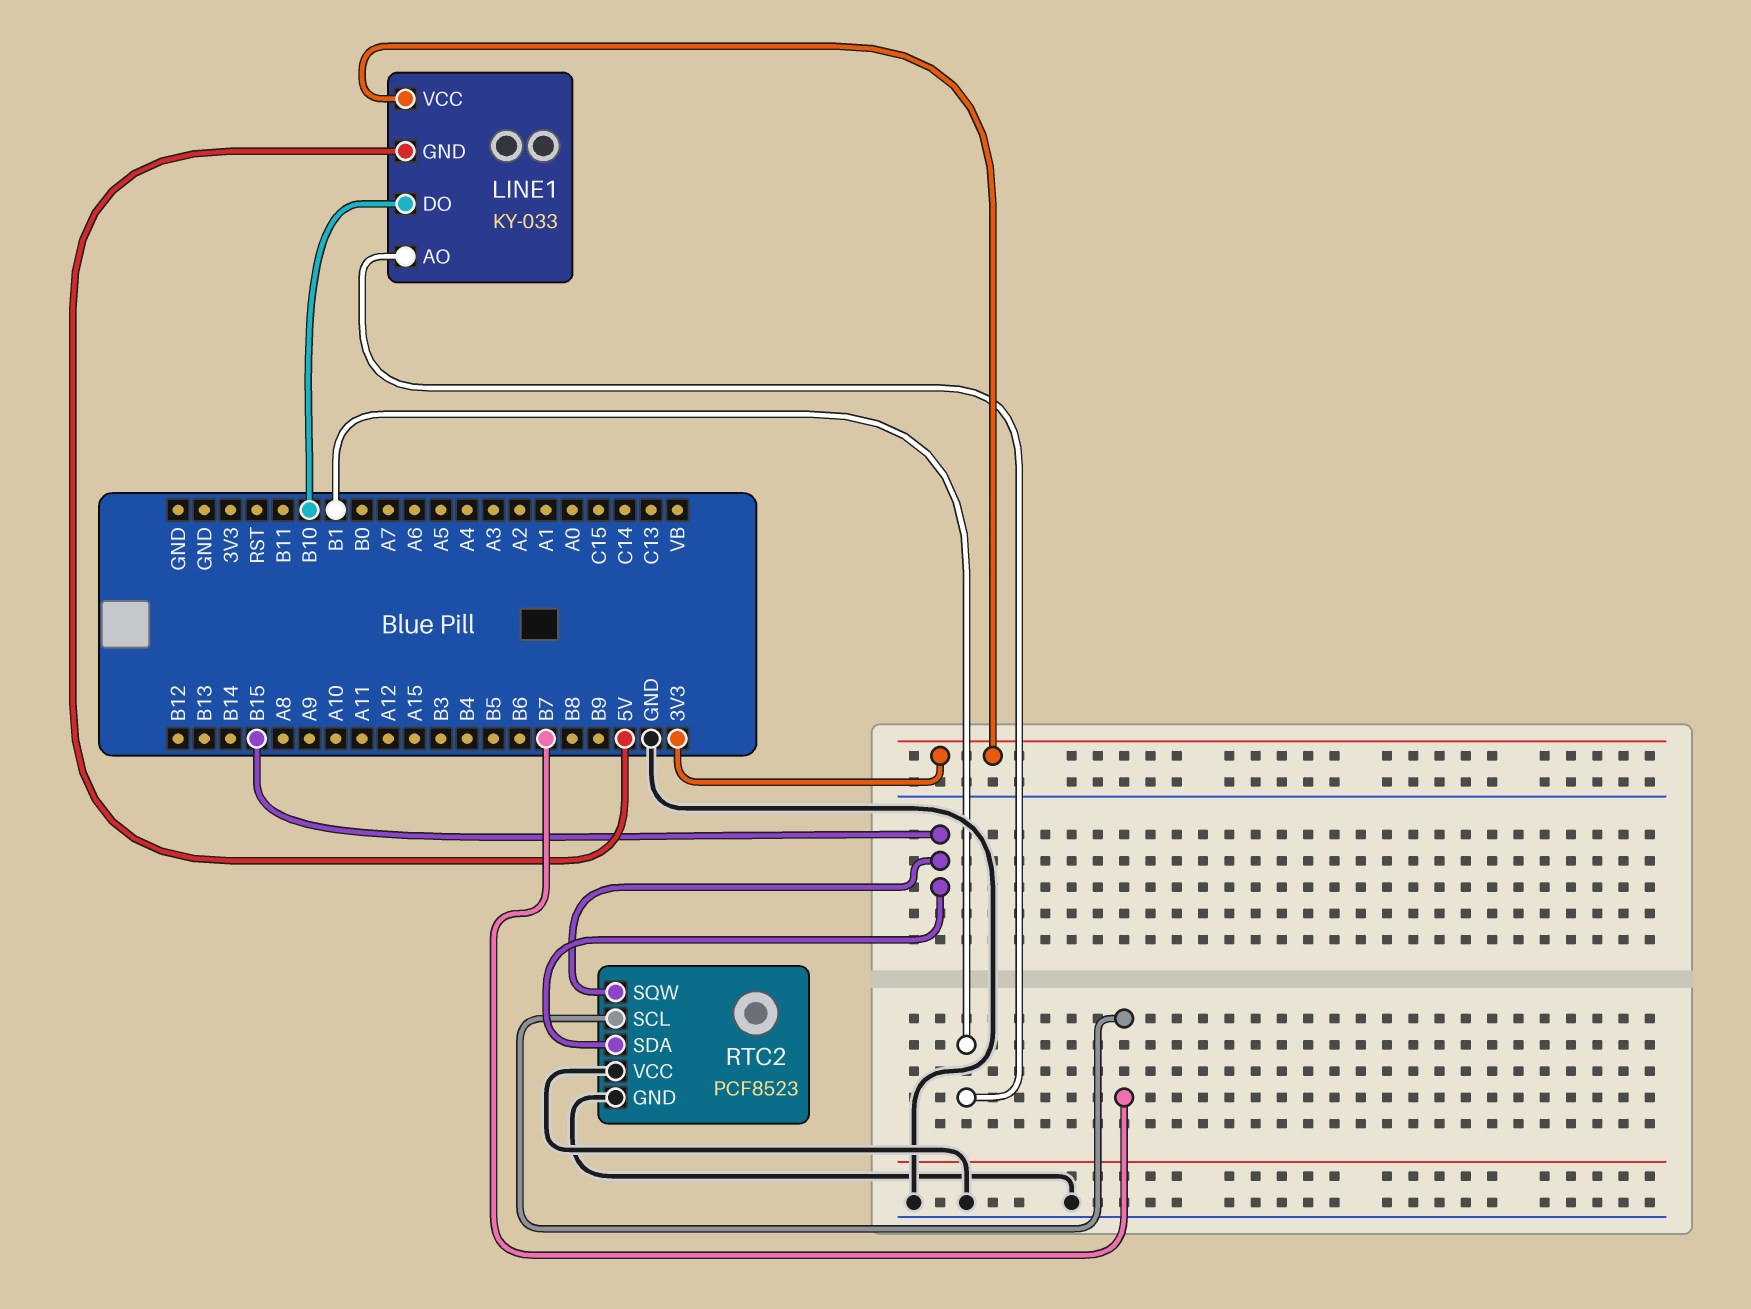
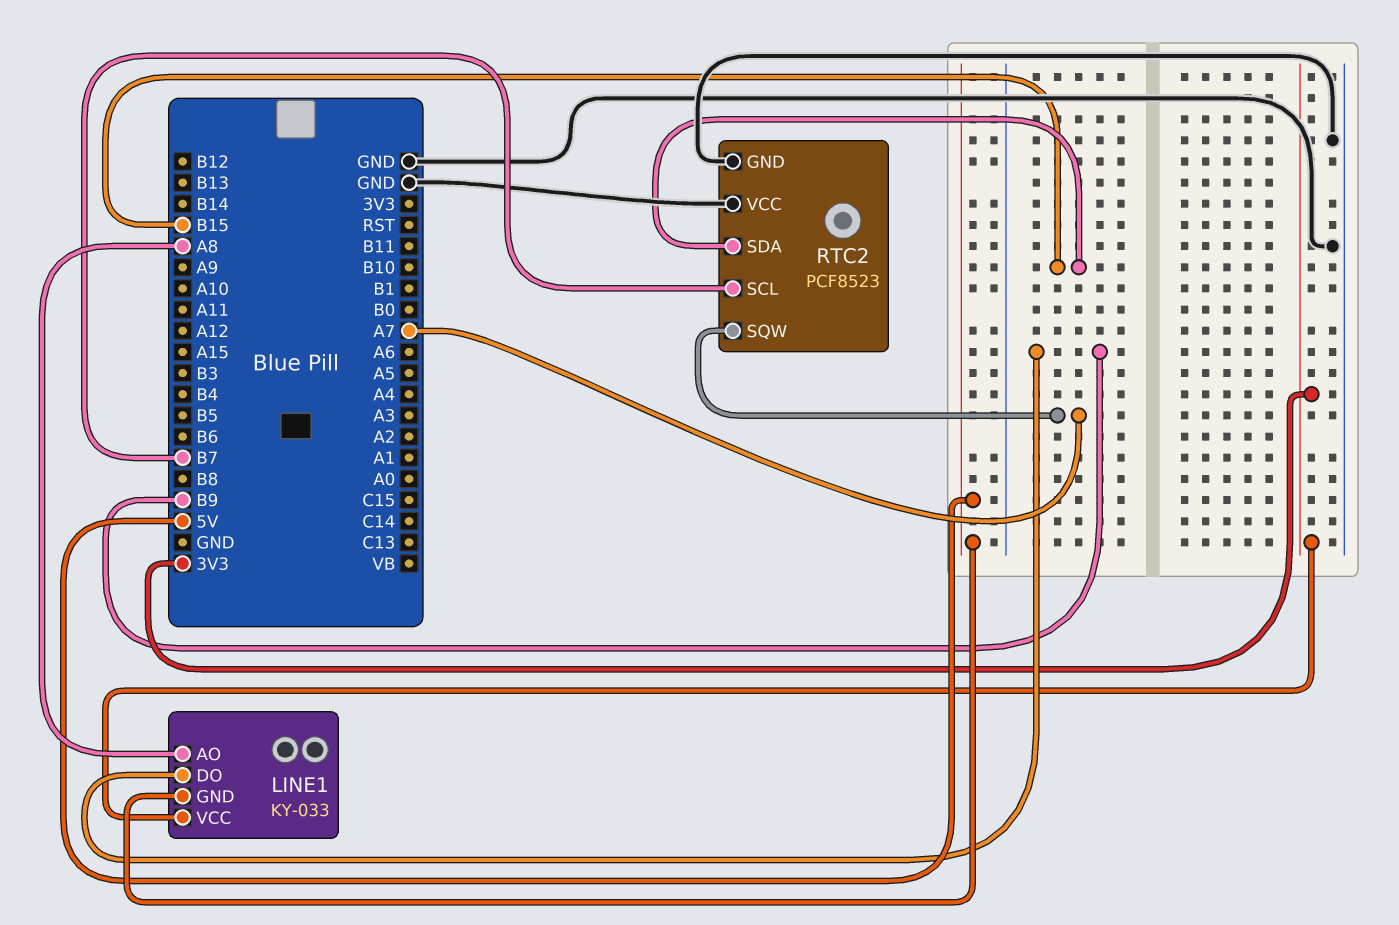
LINE1 pin AO: B1 -> A8
LINE1 pin DO: B10 -> B9
RTC2 pin SQW: B15 -> A7

